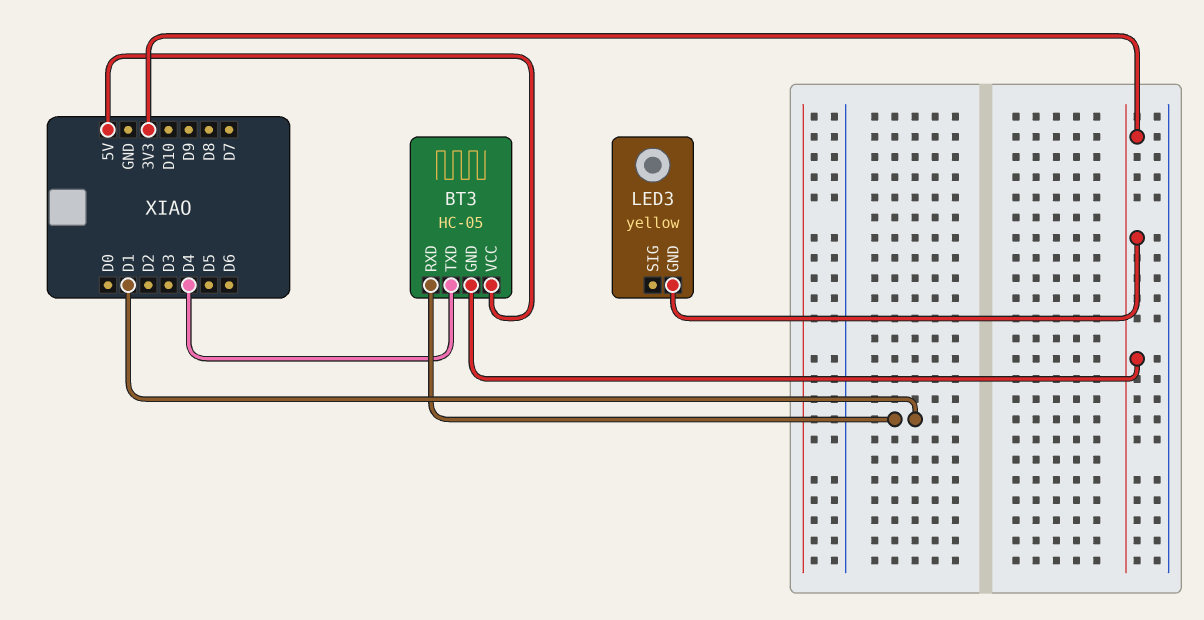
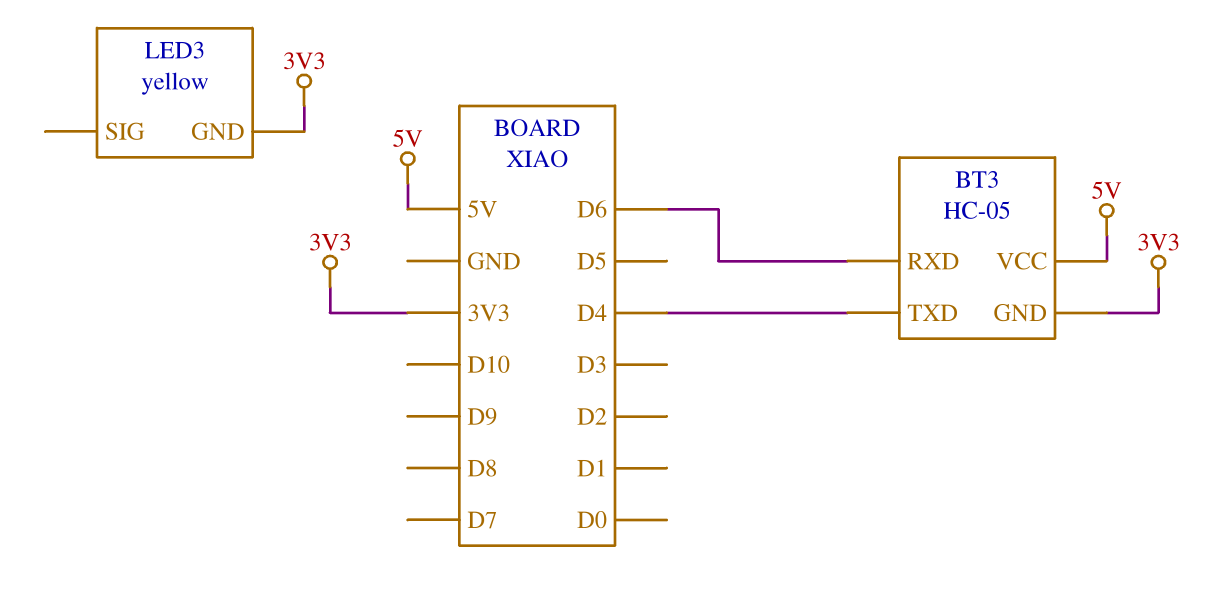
BT3 pin RXD: D1 -> D6

